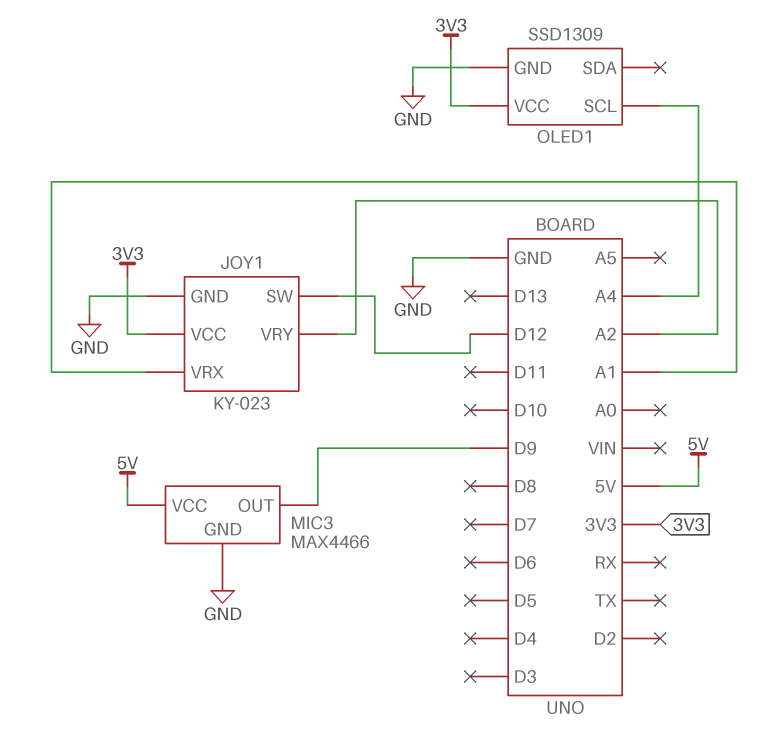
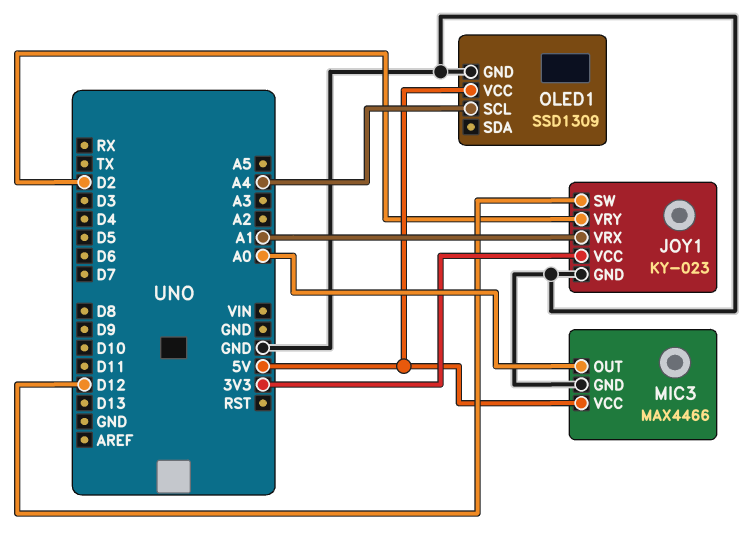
JOY1 pin VRY: A2 -> D2
MIC3 pin OUT: D9 -> A0
OLED1 pin VCC: 3V3 -> 5V

